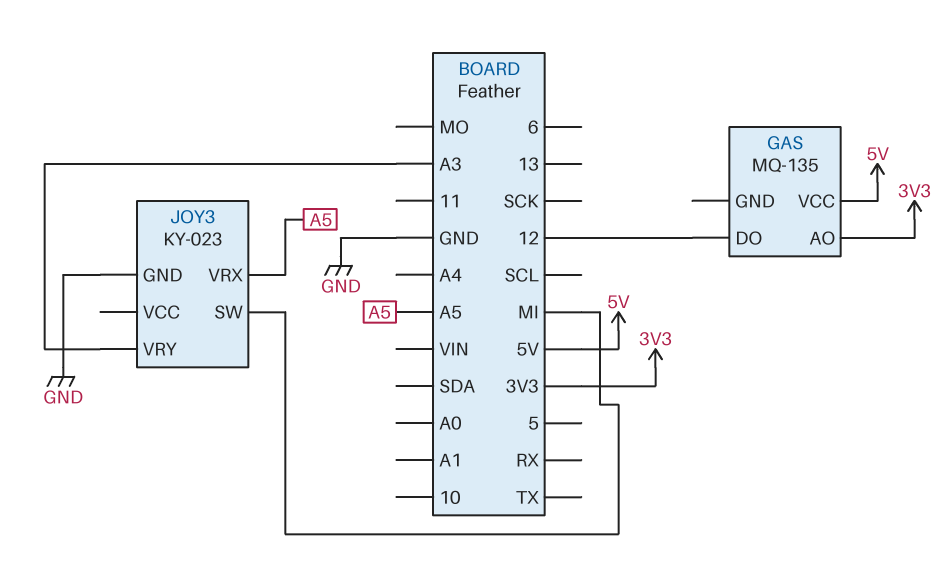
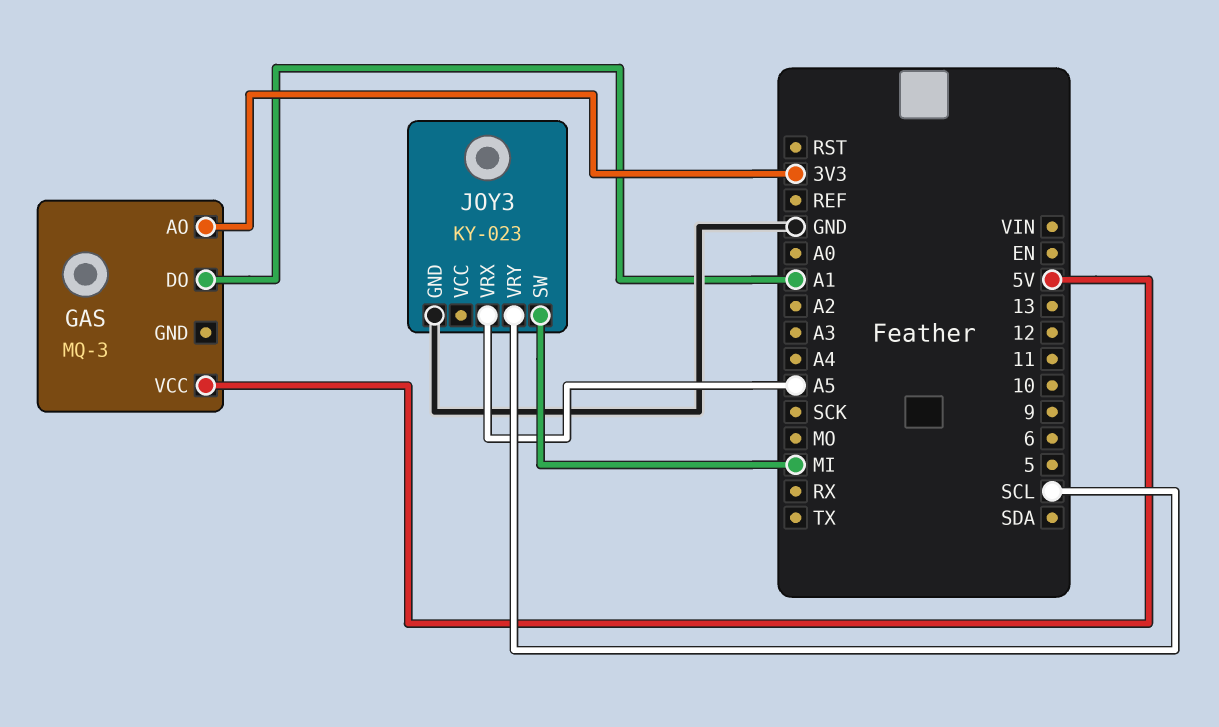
GAS: MQ-135 -> MQ-3
GAS pin DO: 12 -> A1
JOY3 pin VRY: A3 -> SCL

